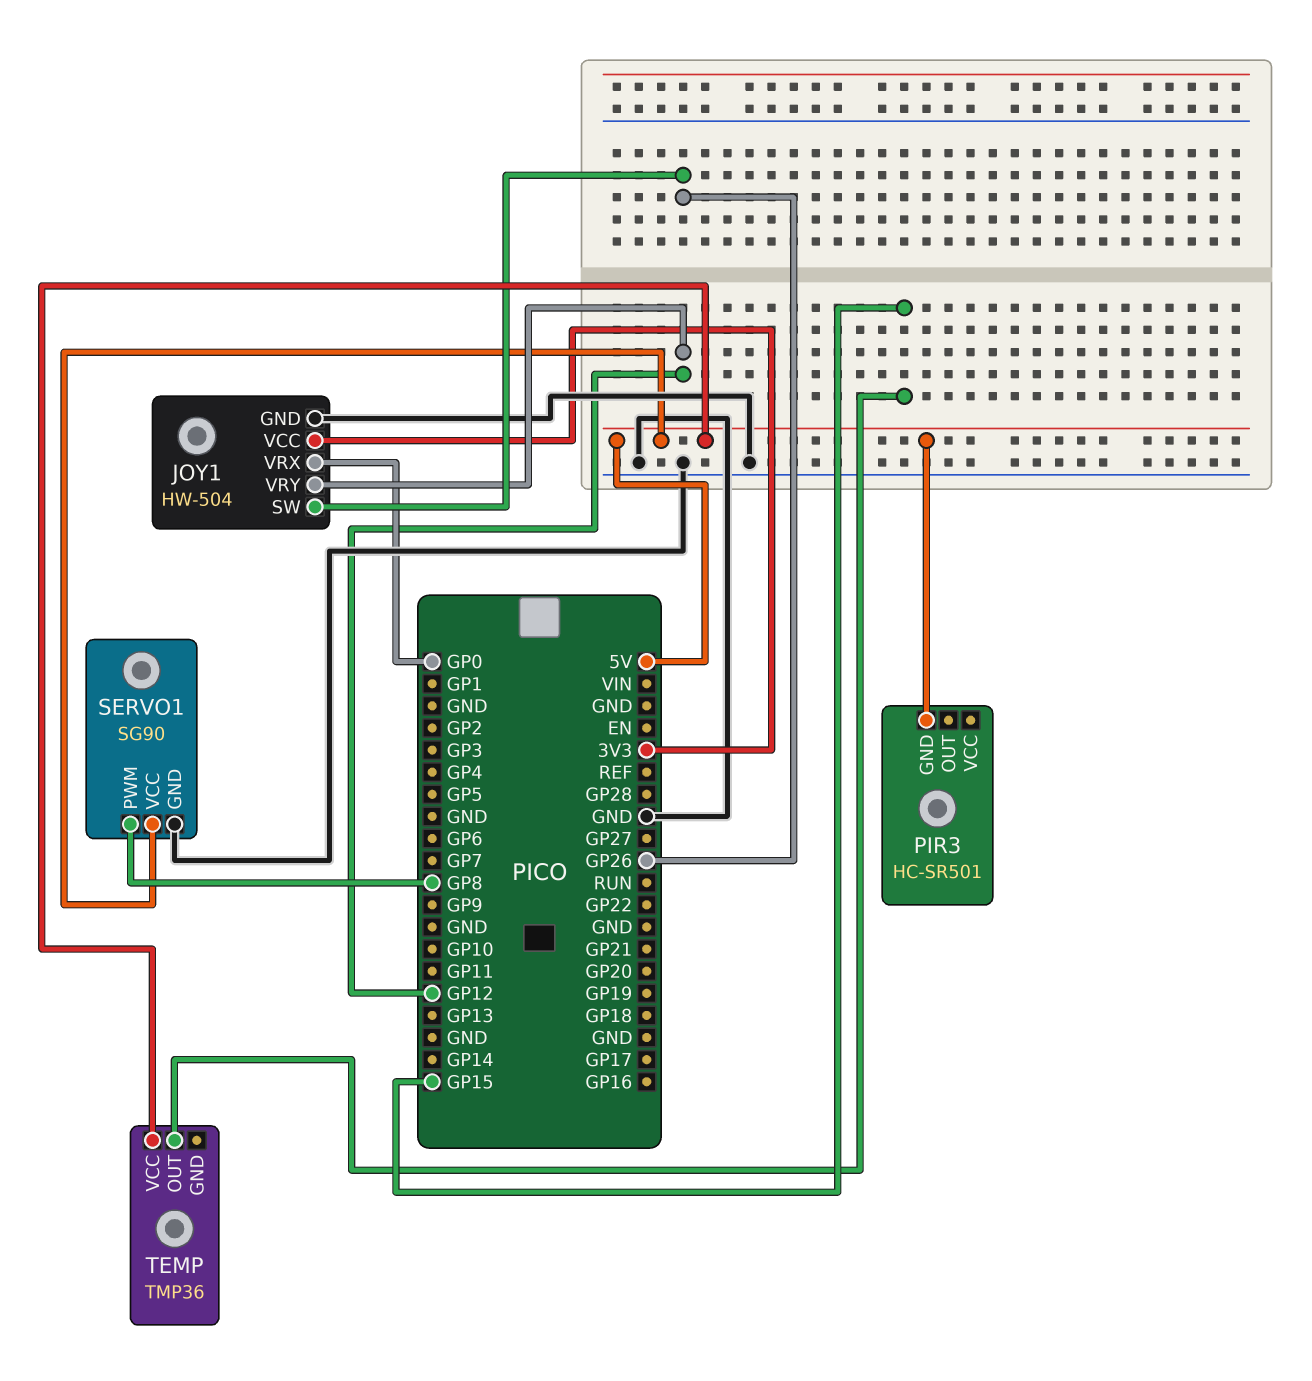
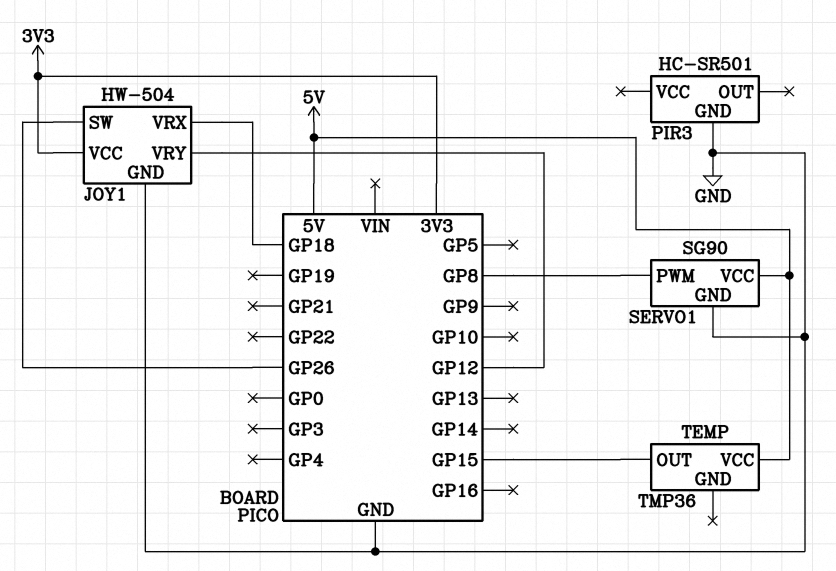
JOY1 pin VRX: GP0 -> GP18
PIR3 pin GND: 5V -> GND

